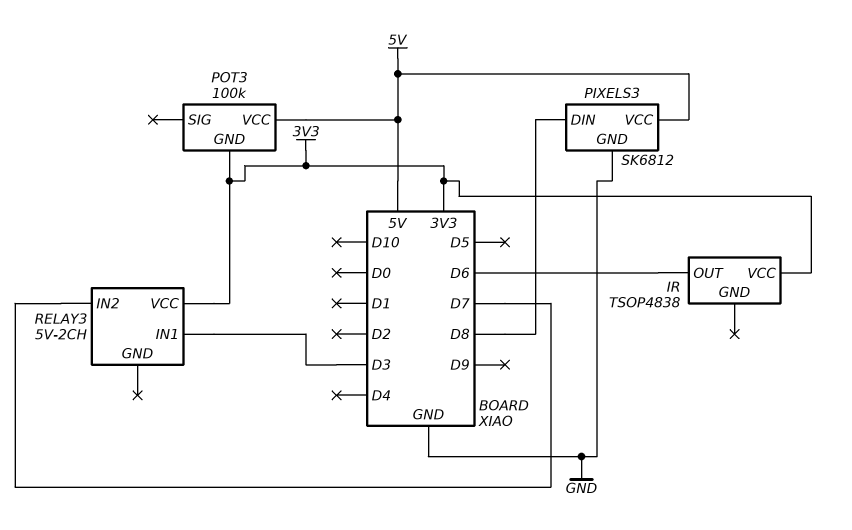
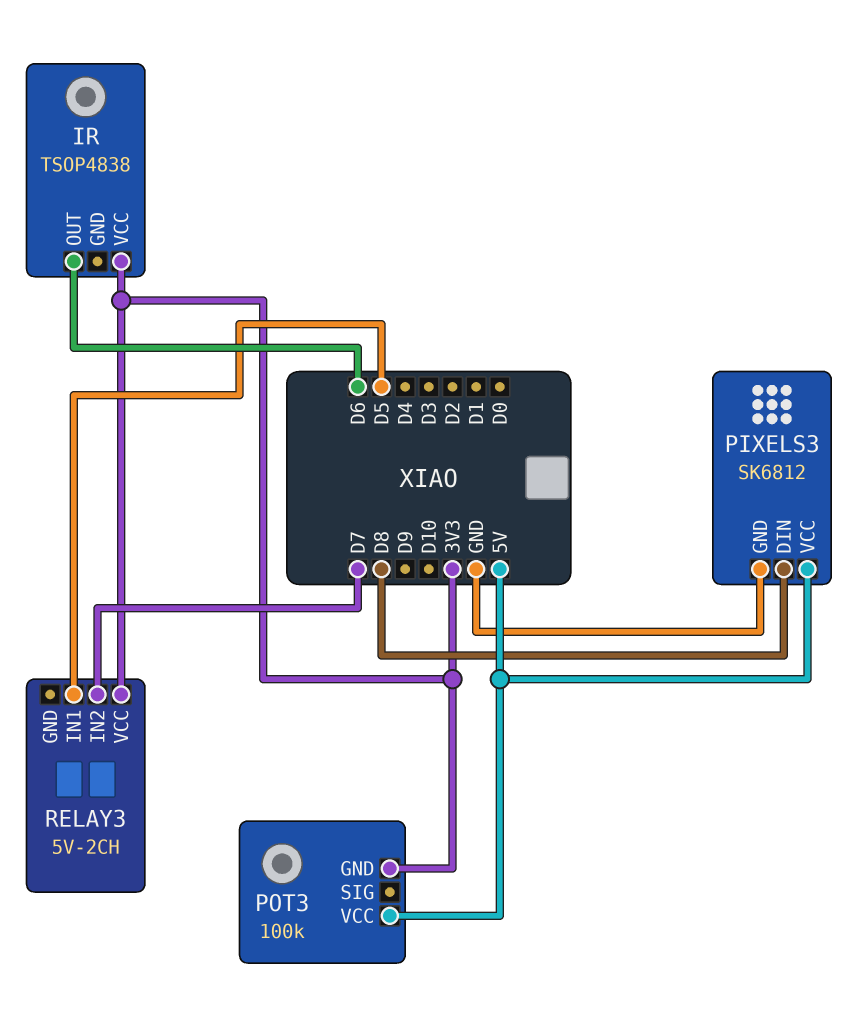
RELAY3 pin IN1: D3 -> D5

